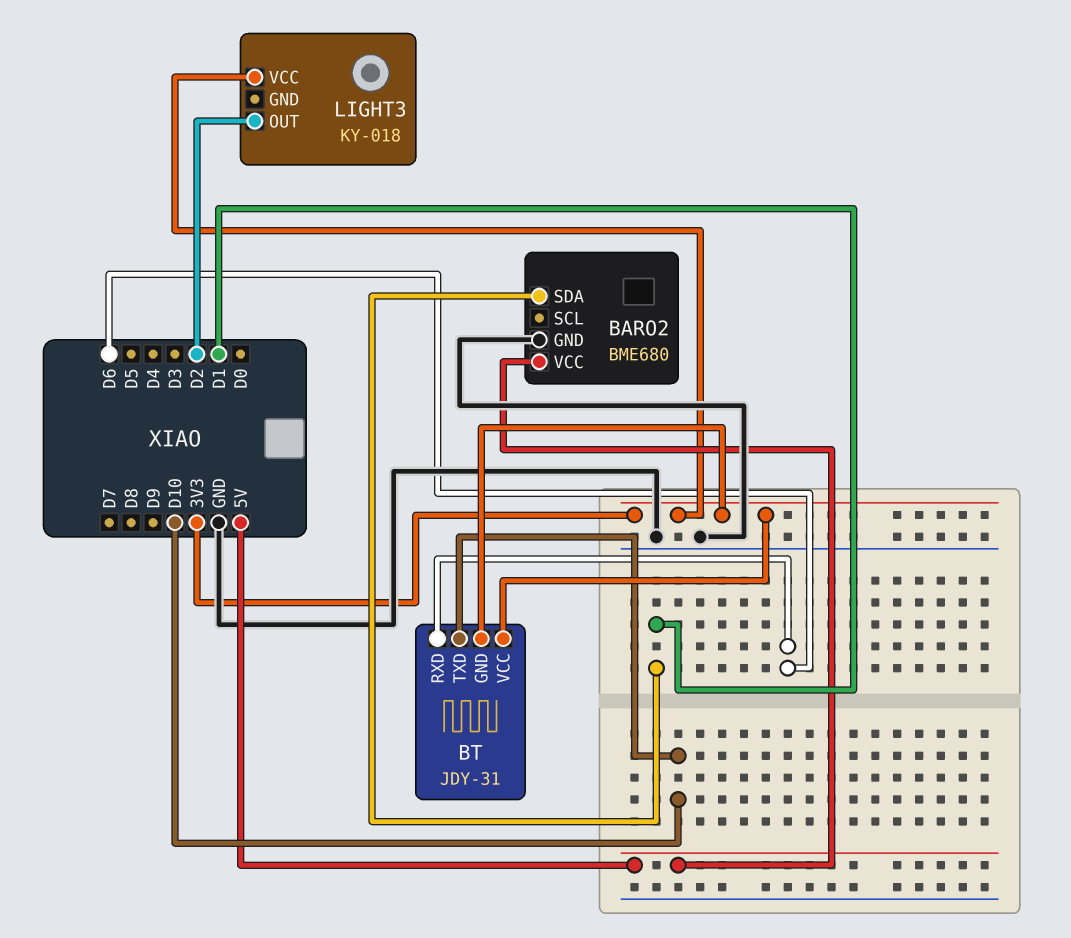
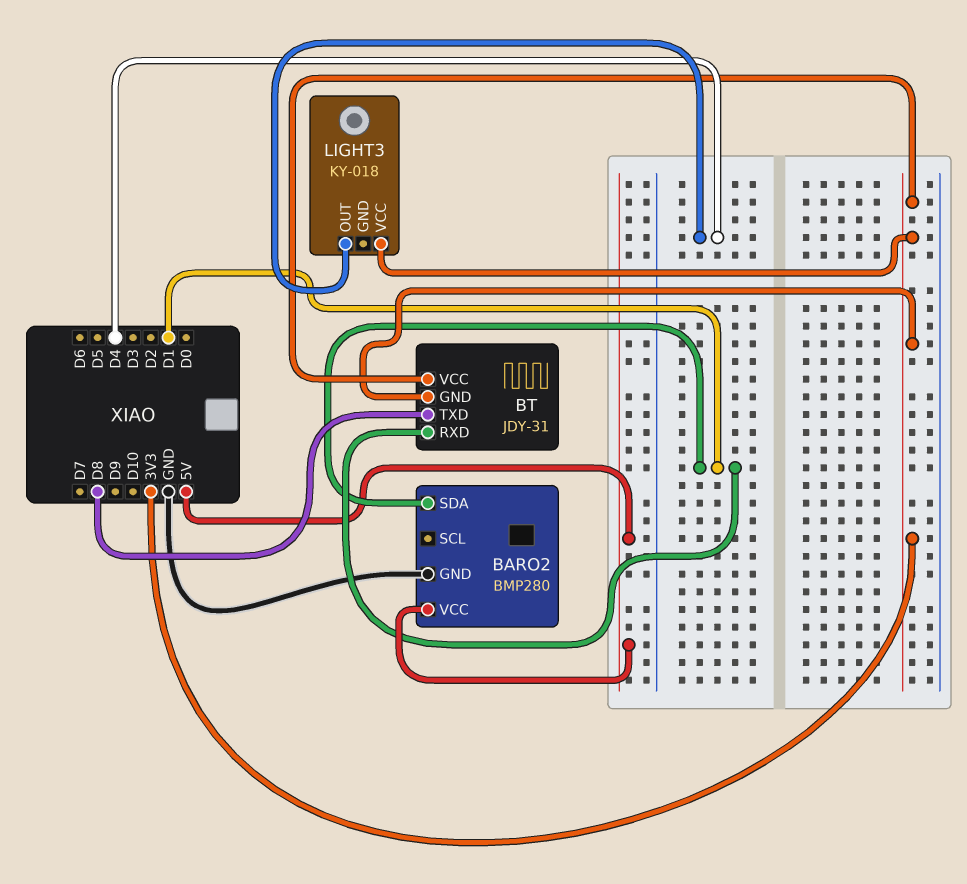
BARO2: BME680 -> BMP280
BT pin RXD: D6 -> D1
BT pin TXD: D10 -> D8
LIGHT3 pin OUT: D2 -> D4

